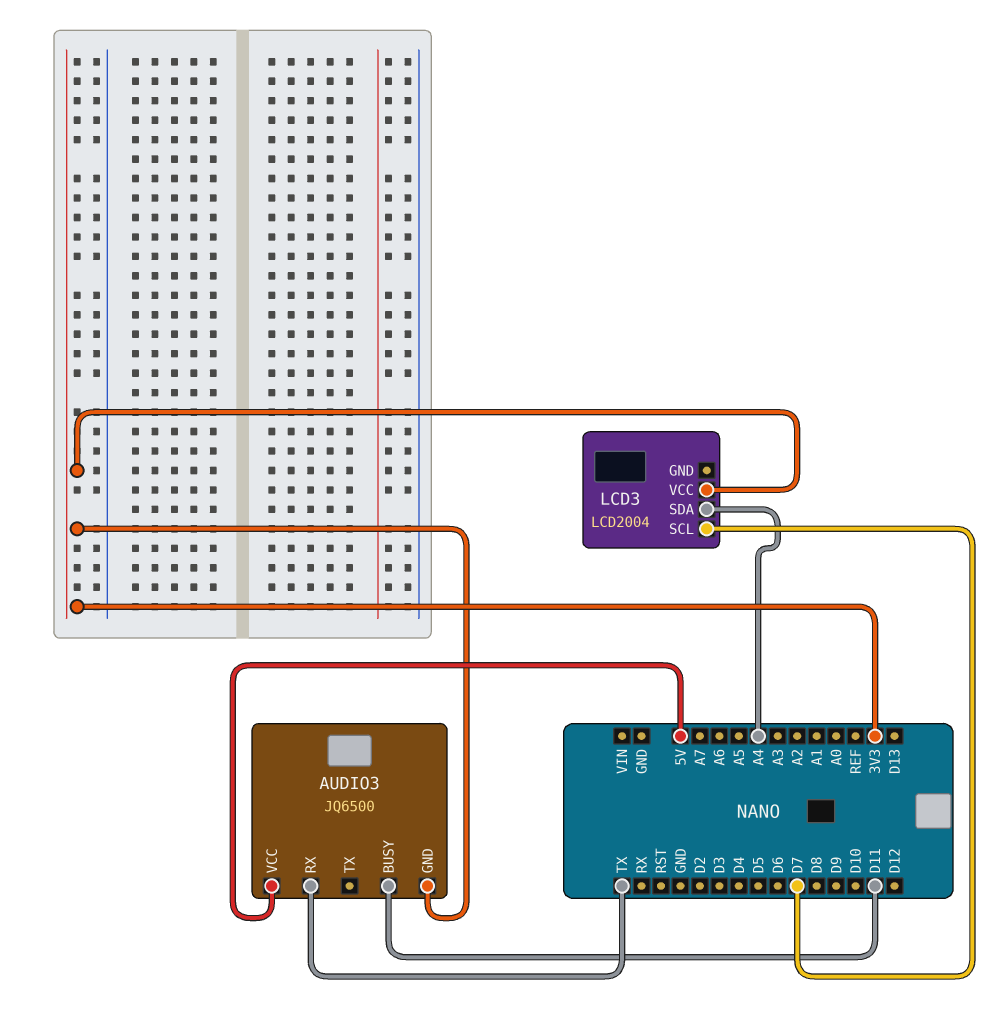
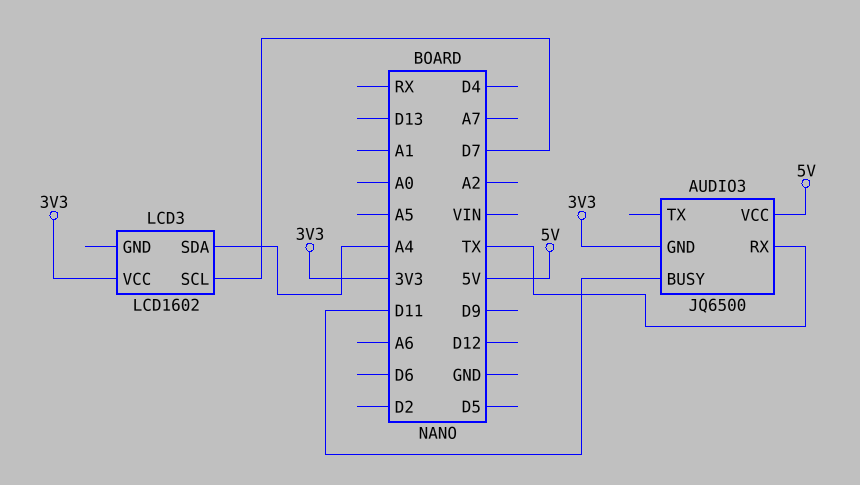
LCD3: LCD2004 -> LCD1602

